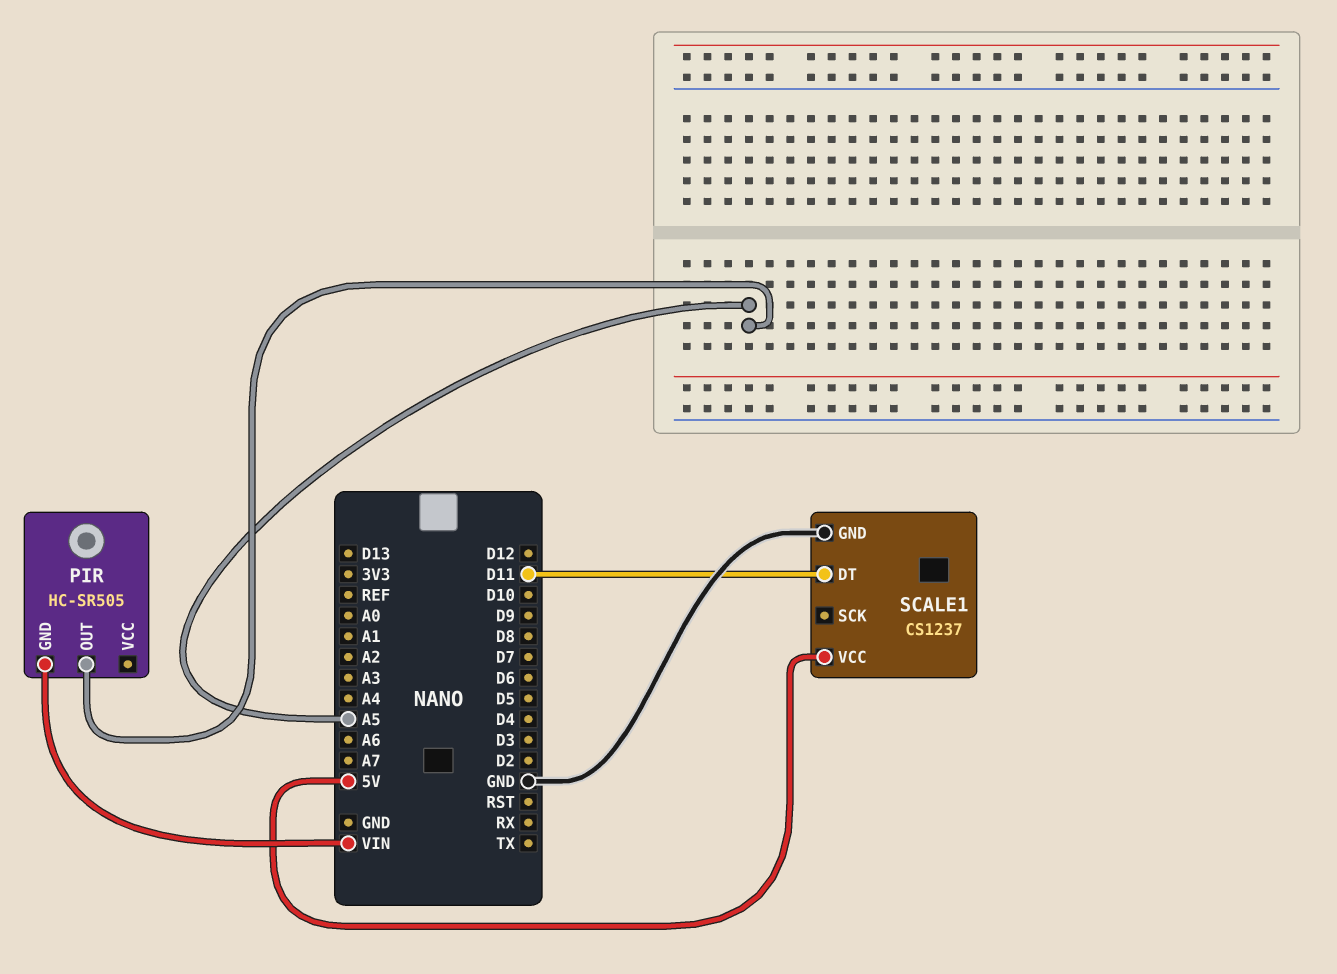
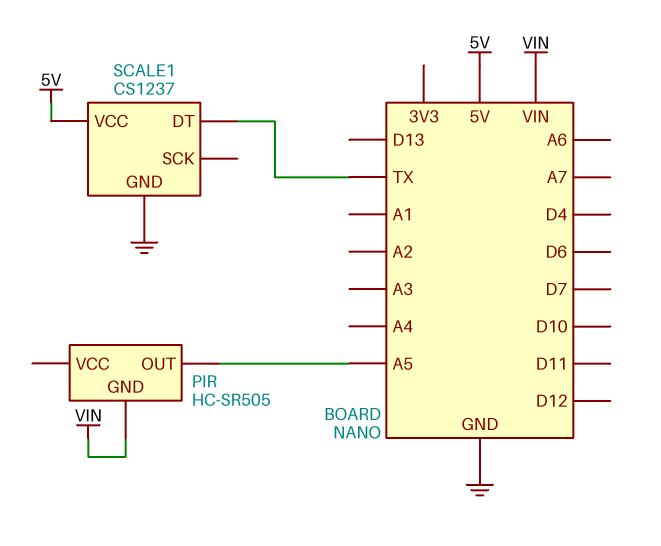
SCALE1 pin DT: D11 -> TX

